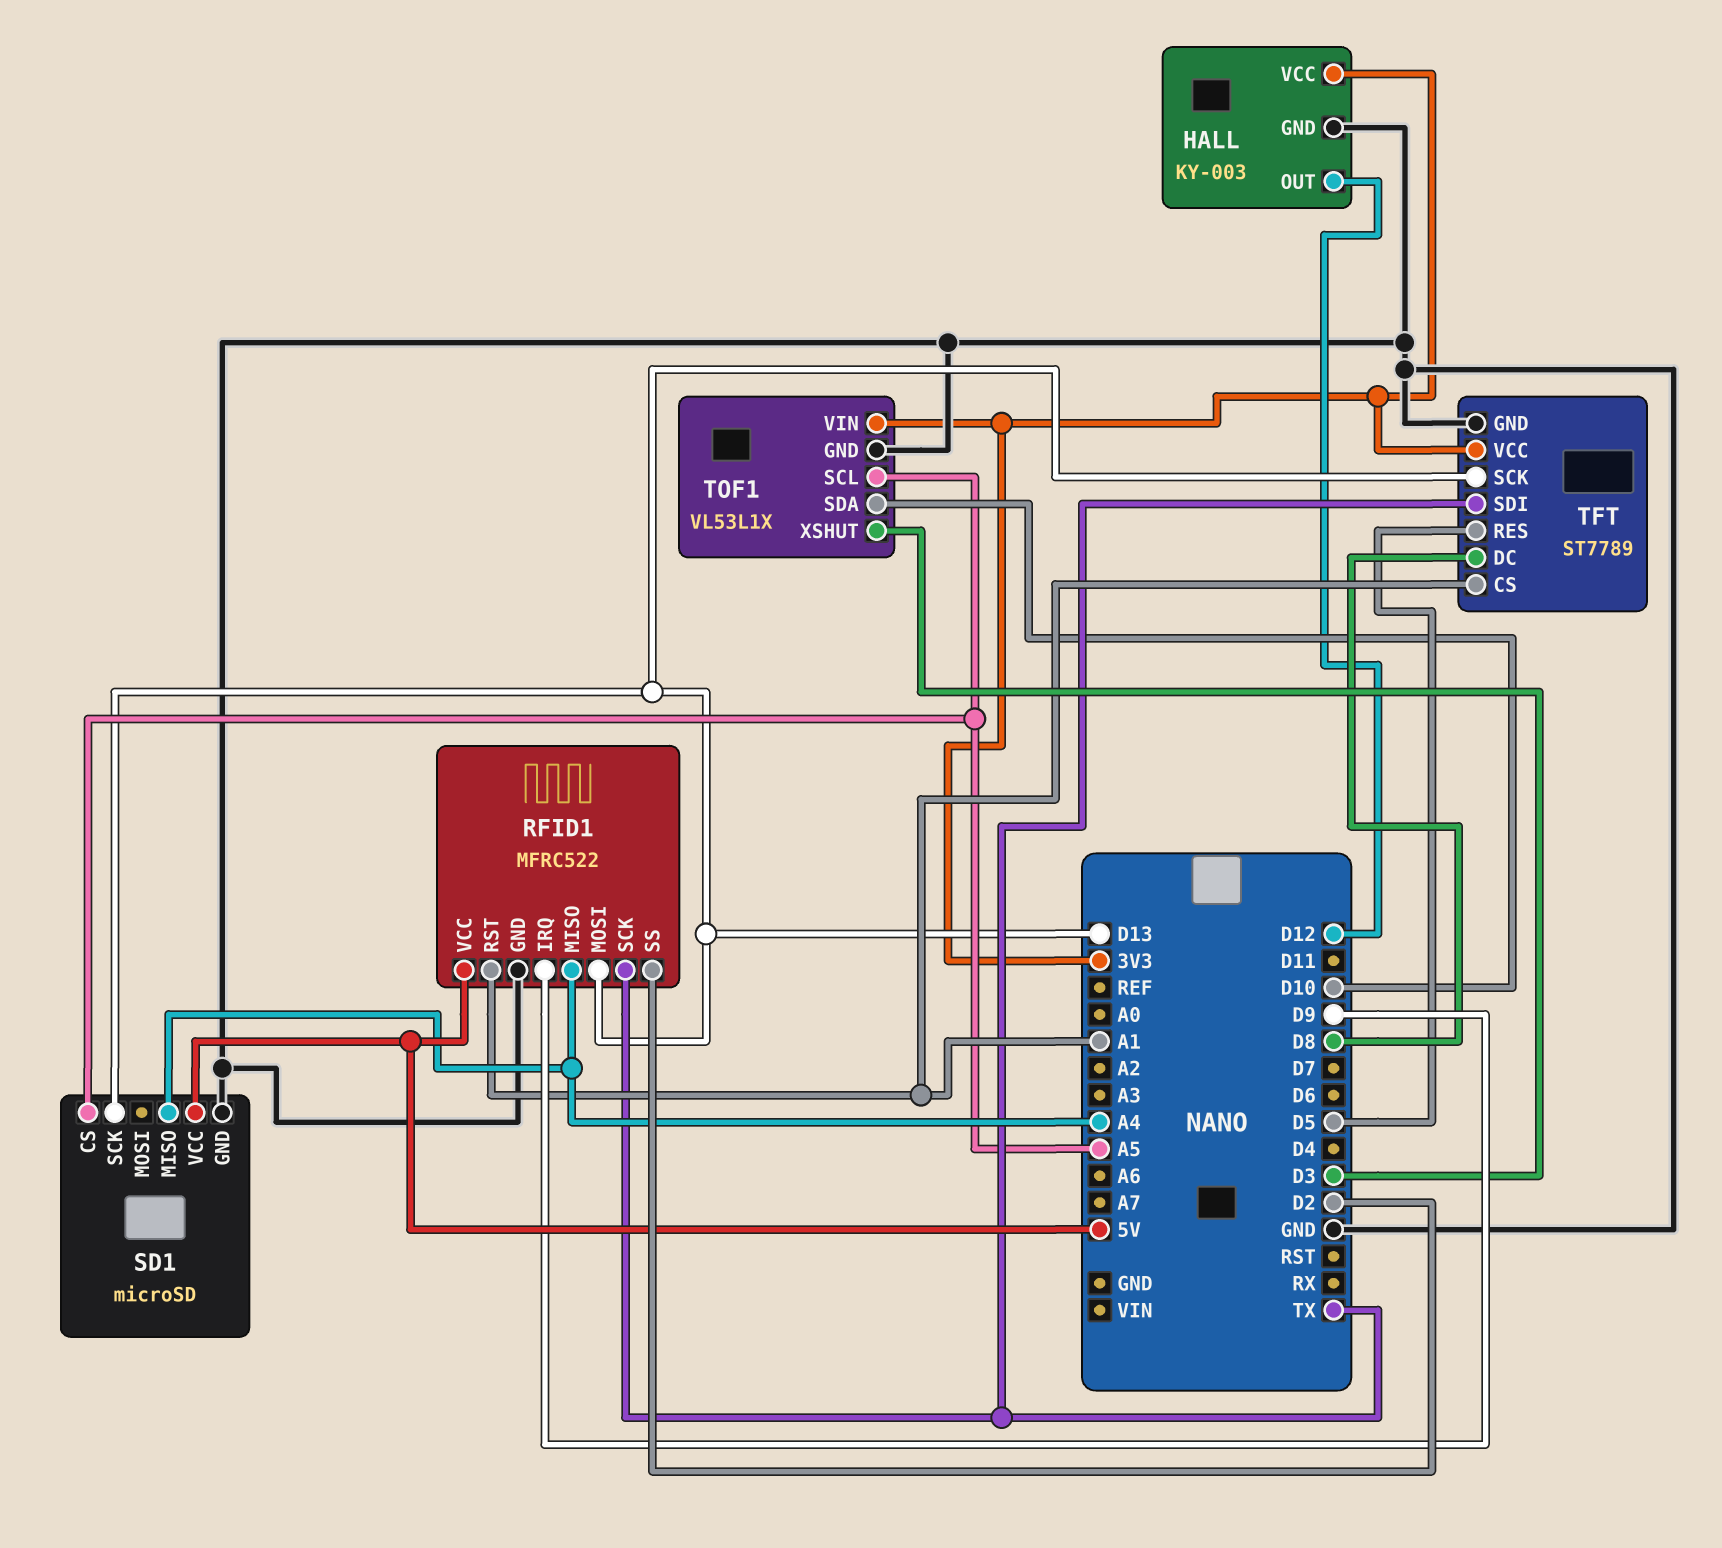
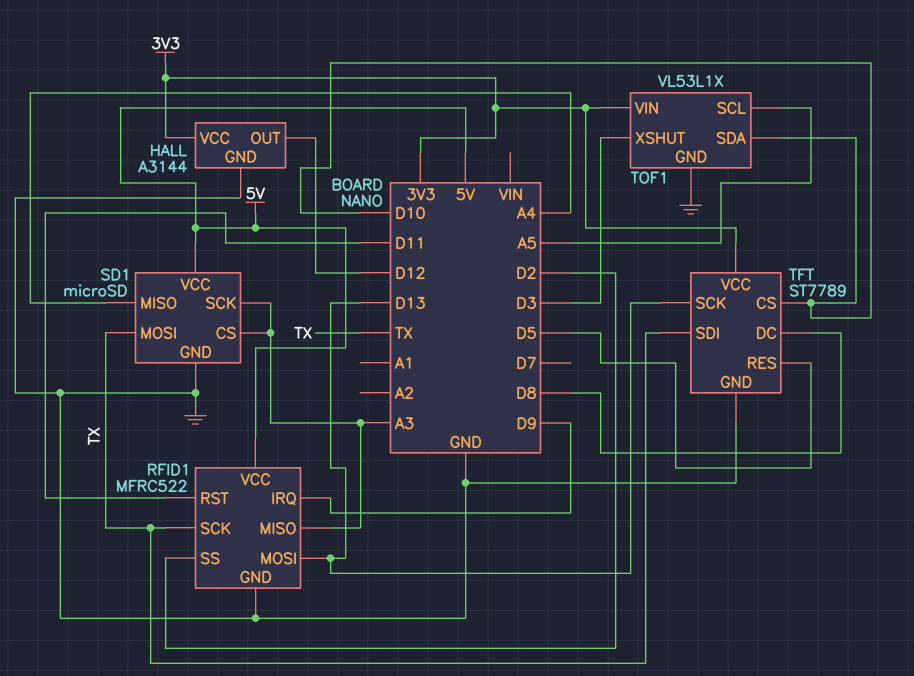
HALL: KY-003 -> A3144
RFID1 pin MISO: A4 -> A3
RFID1 pin RST: A1 -> D11
SD1 pin CS: A5 -> A3
SD1 pin MOSI: none -> TX
SD1 pin SCK: D13 -> A3
TFT pin CS: A1 -> D10

